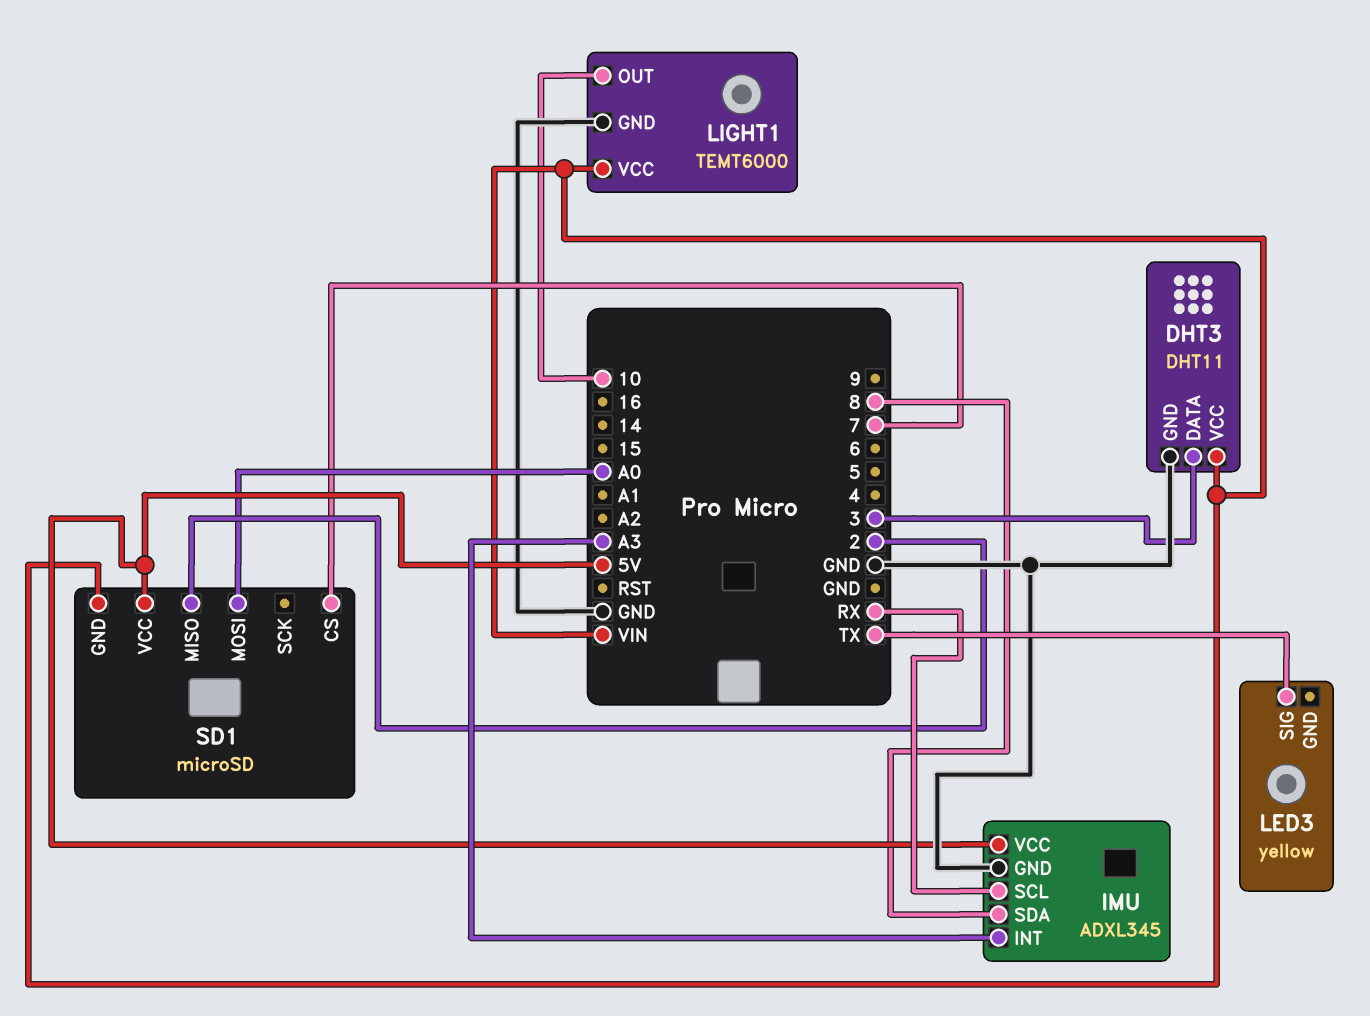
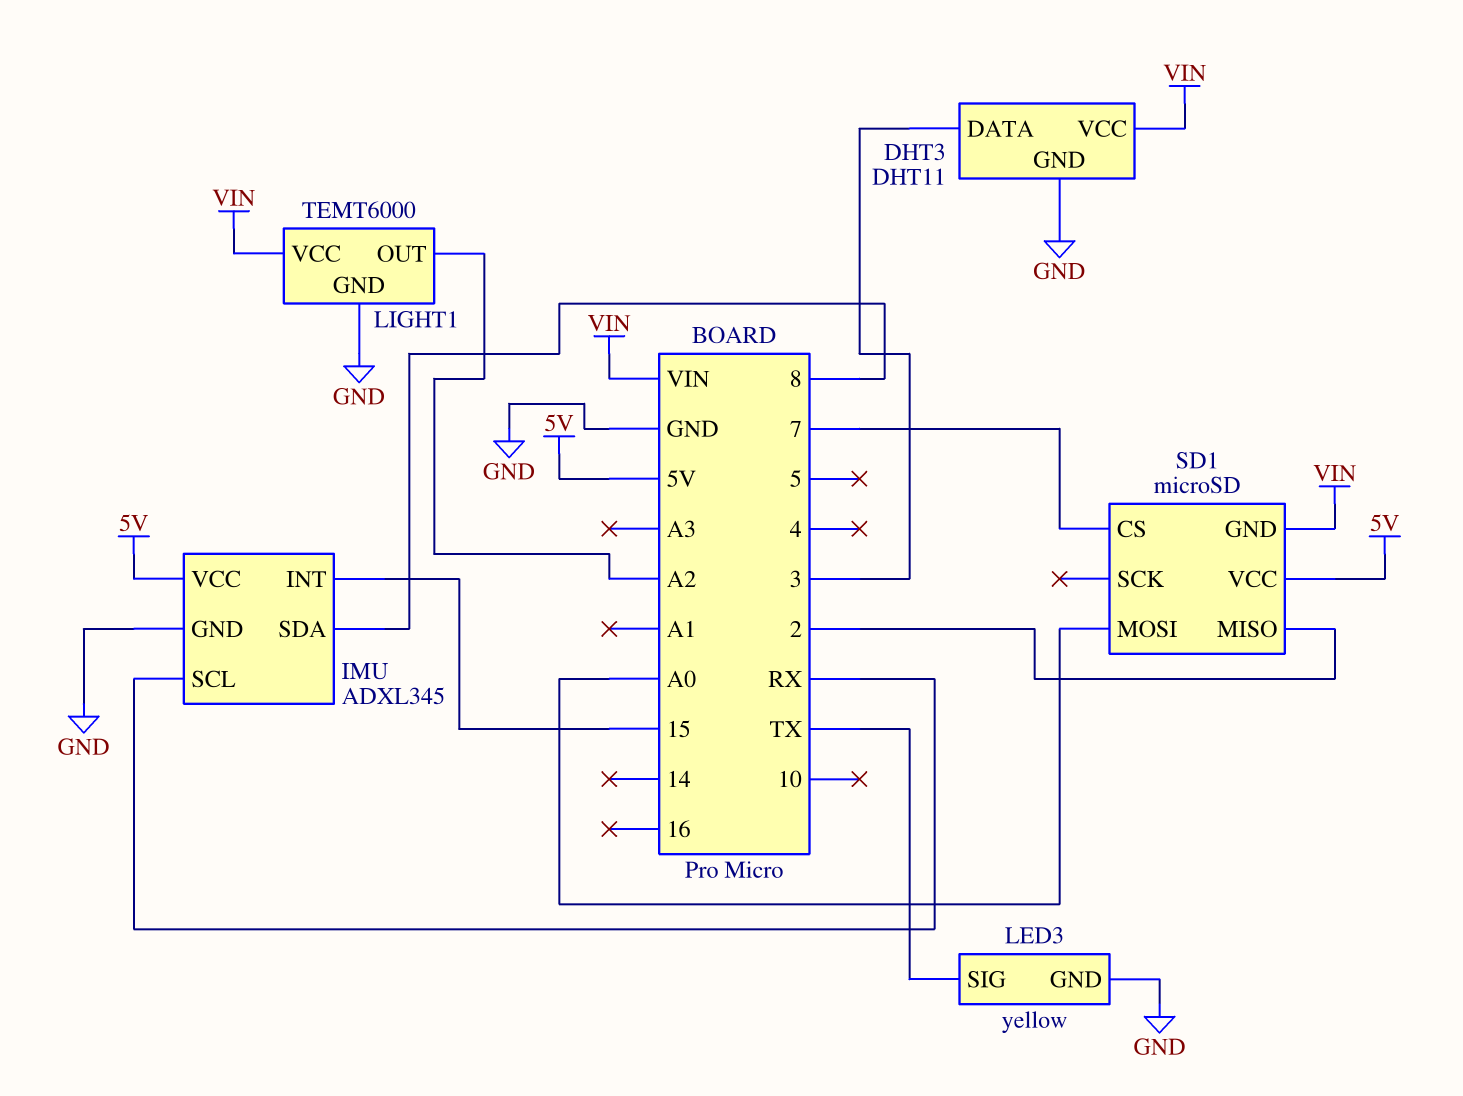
IMU pin INT: A3 -> 15
LED3 pin GND: none -> GND
LIGHT1 pin OUT: 10 -> A2

